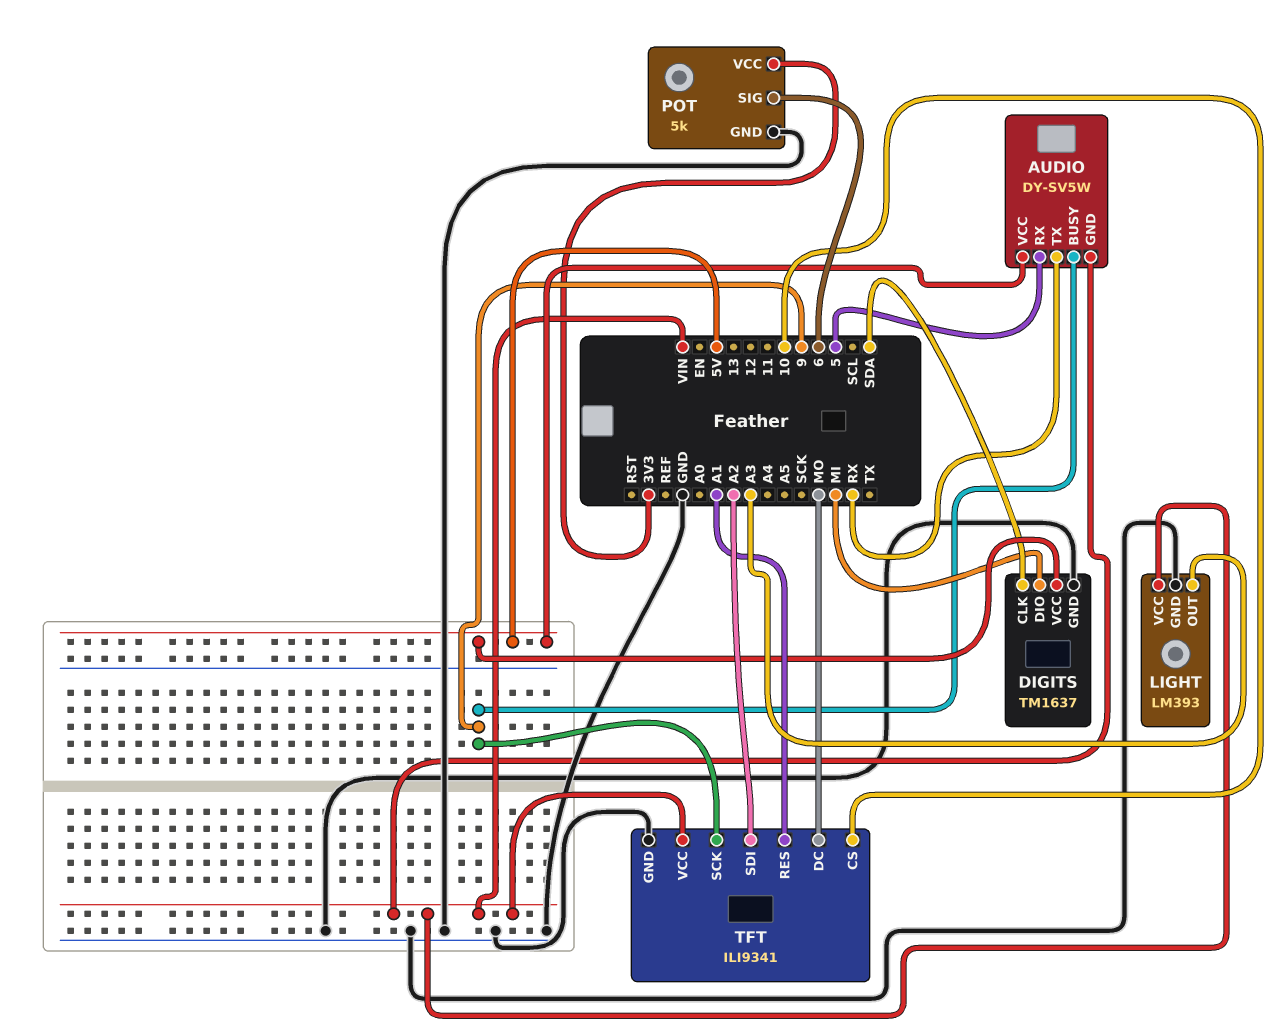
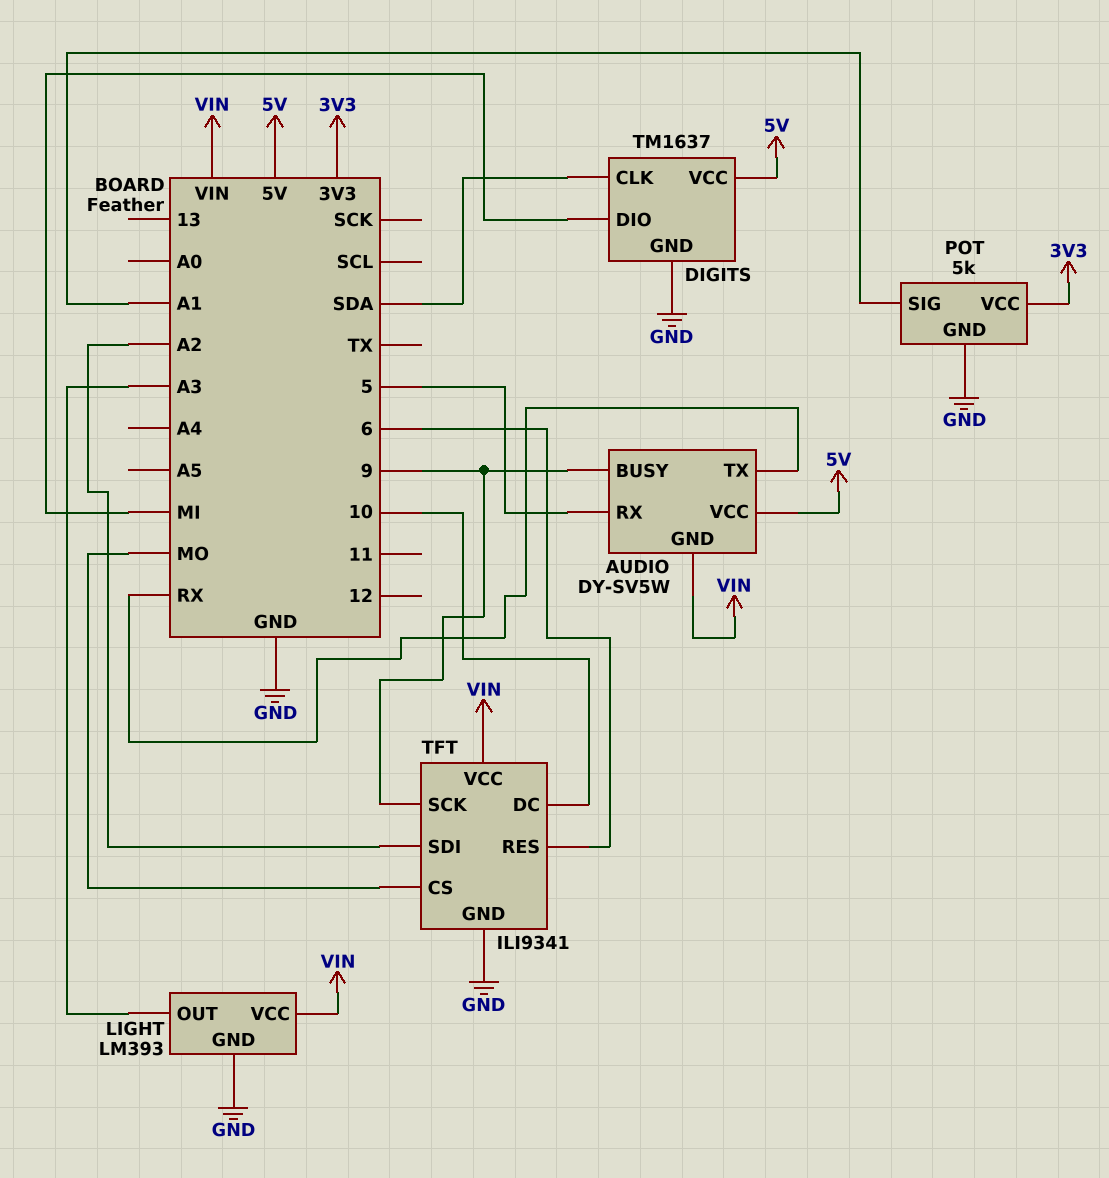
POT pin SIG: 6 -> A1
TFT pin CS: 10 -> MO
TFT pin DC: MO -> 10
TFT pin RES: A1 -> 6

